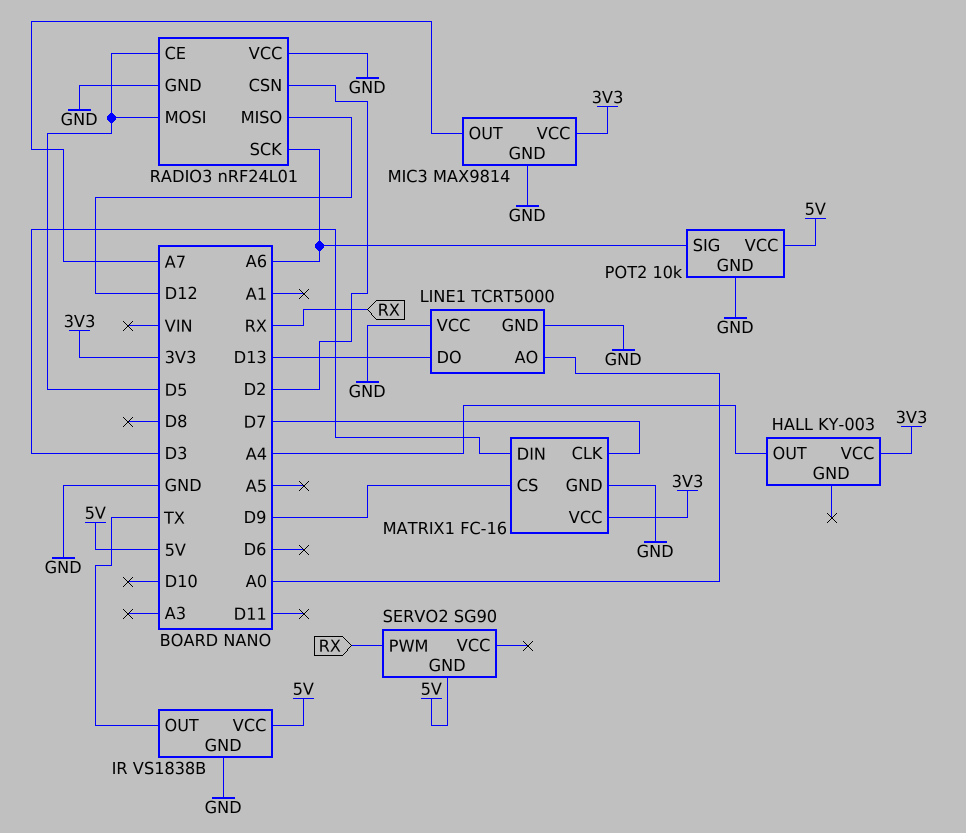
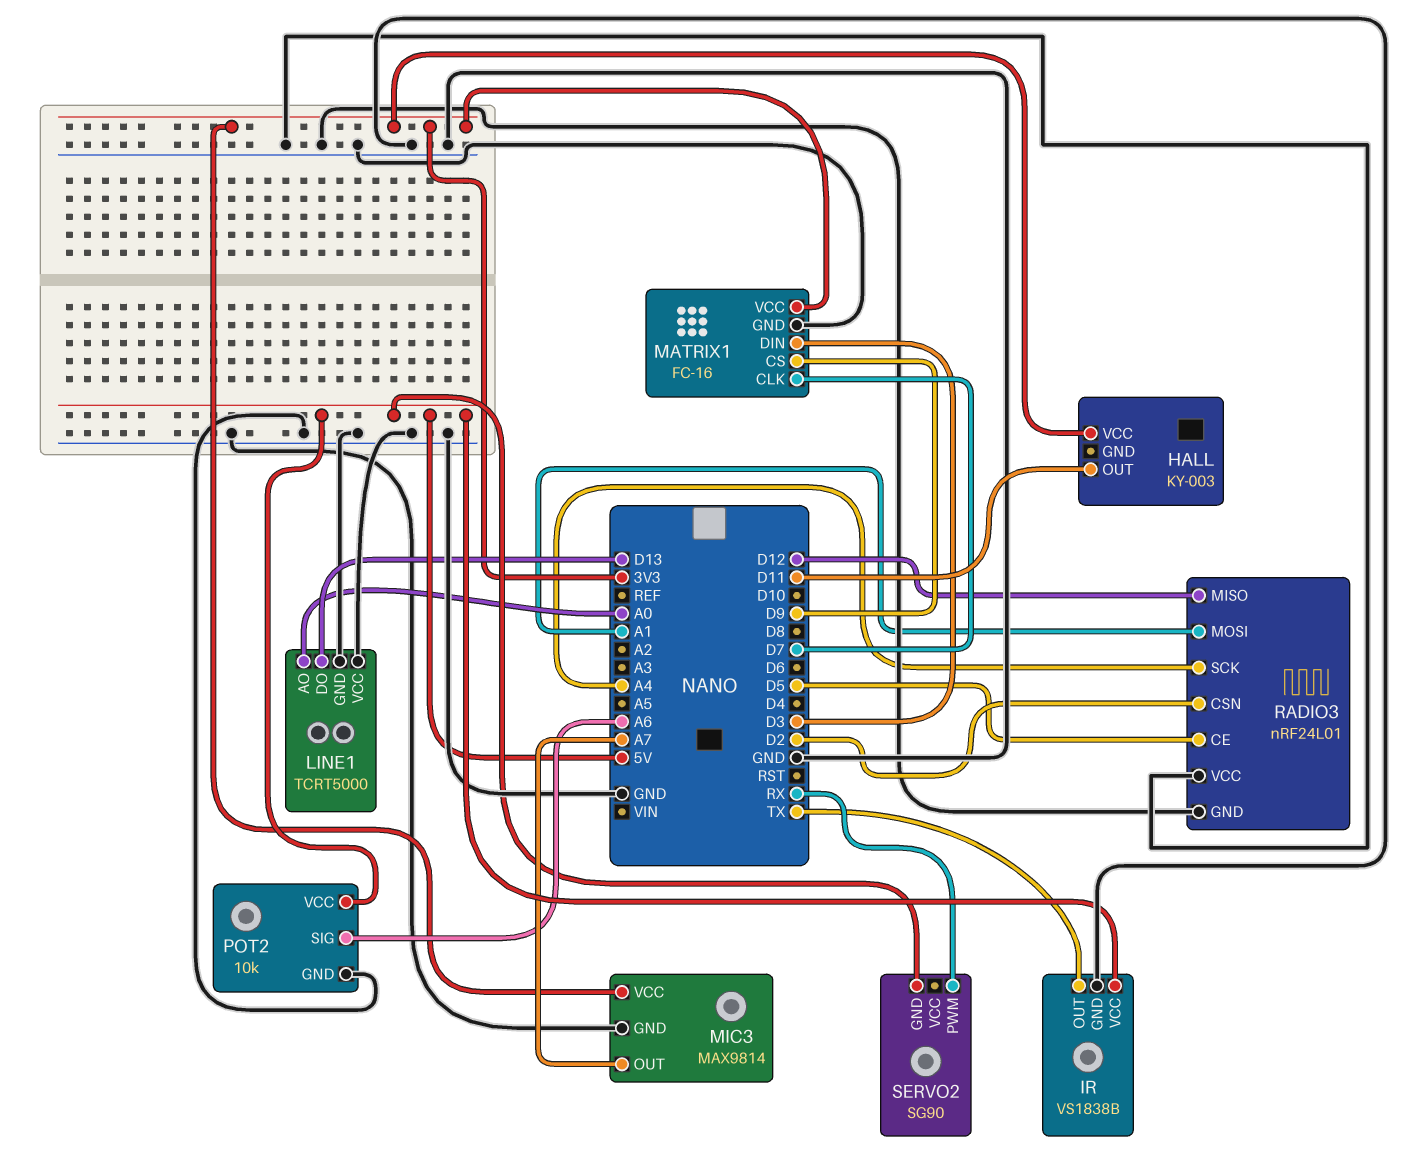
HALL pin OUT: A4 -> D11
RADIO3 pin MOSI: D5 -> A1
RADIO3 pin SCK: A6 -> A4

